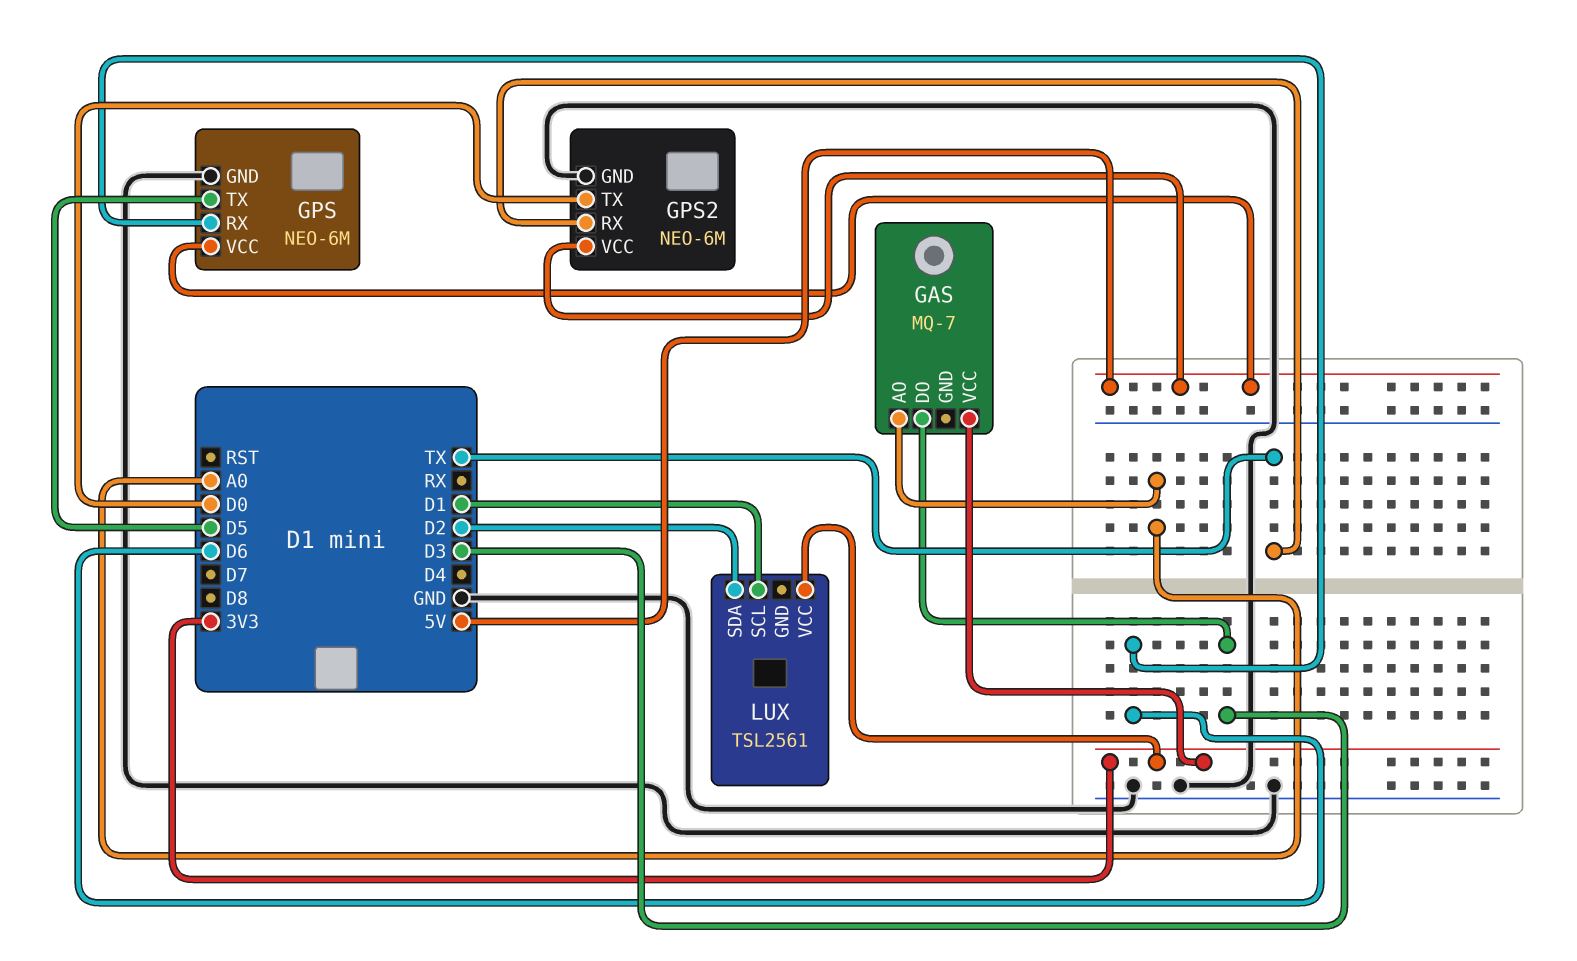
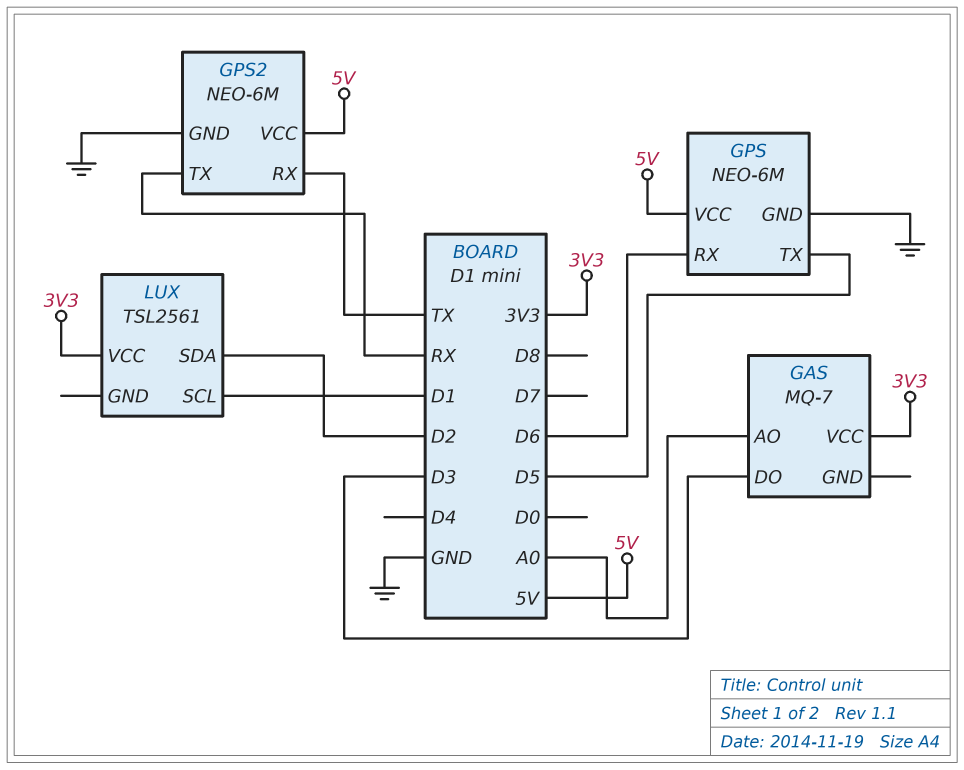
GPS2 pin TX: D0 -> RX

